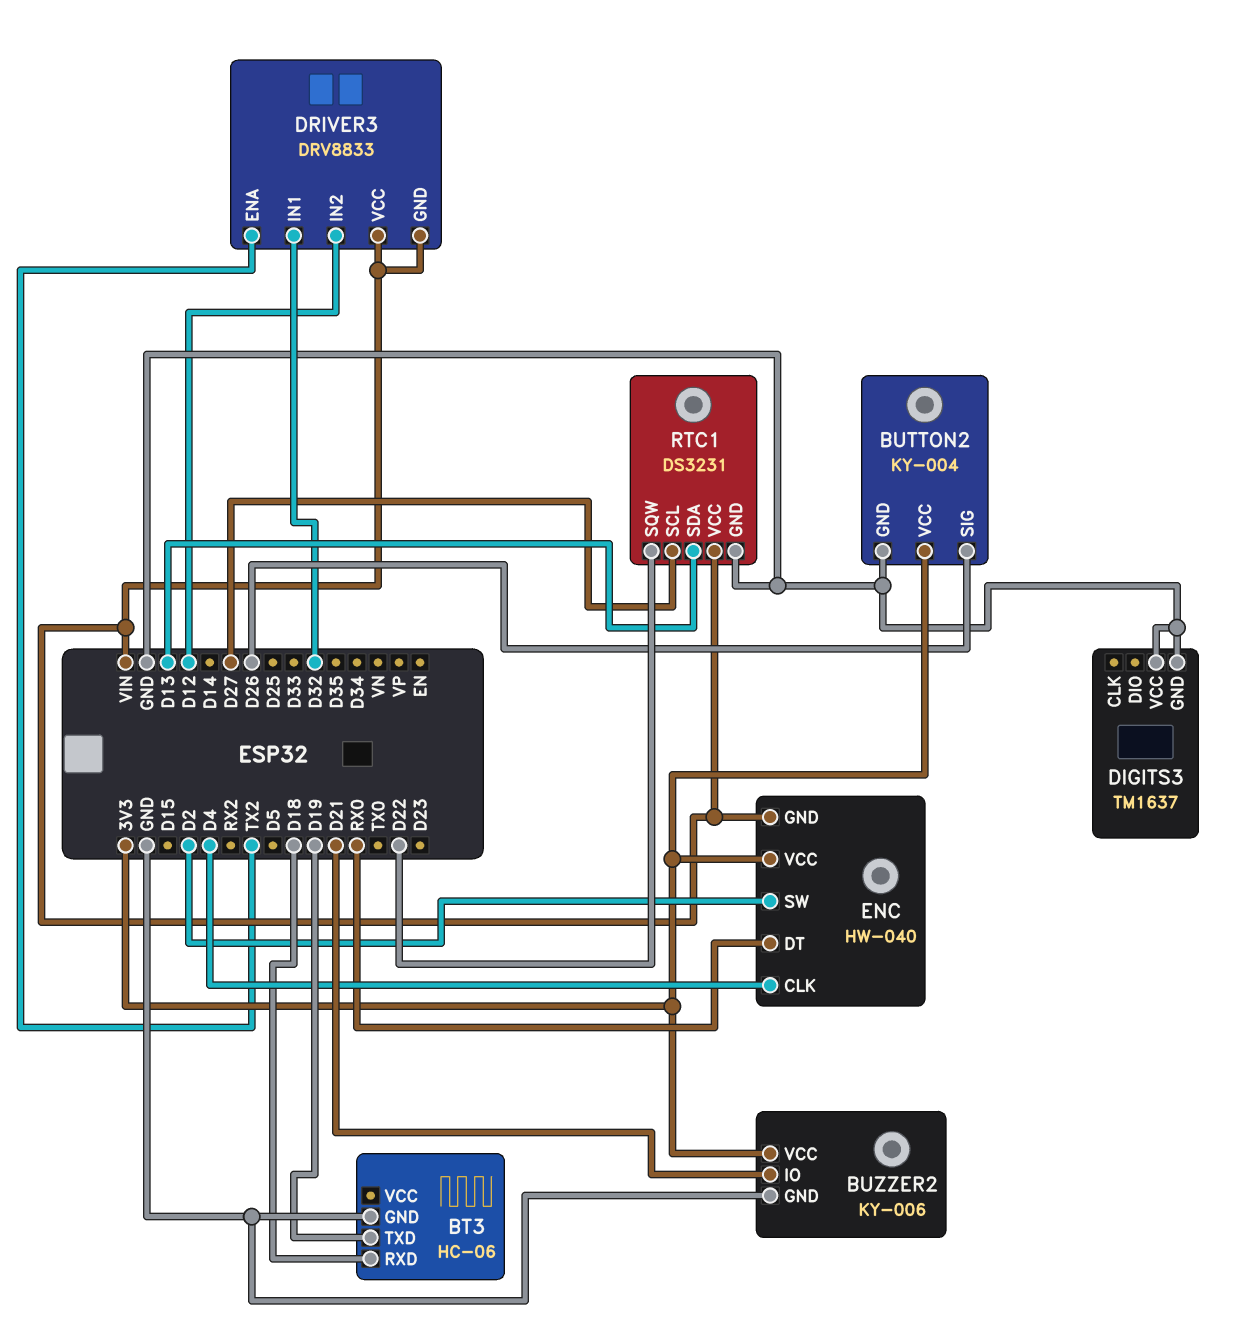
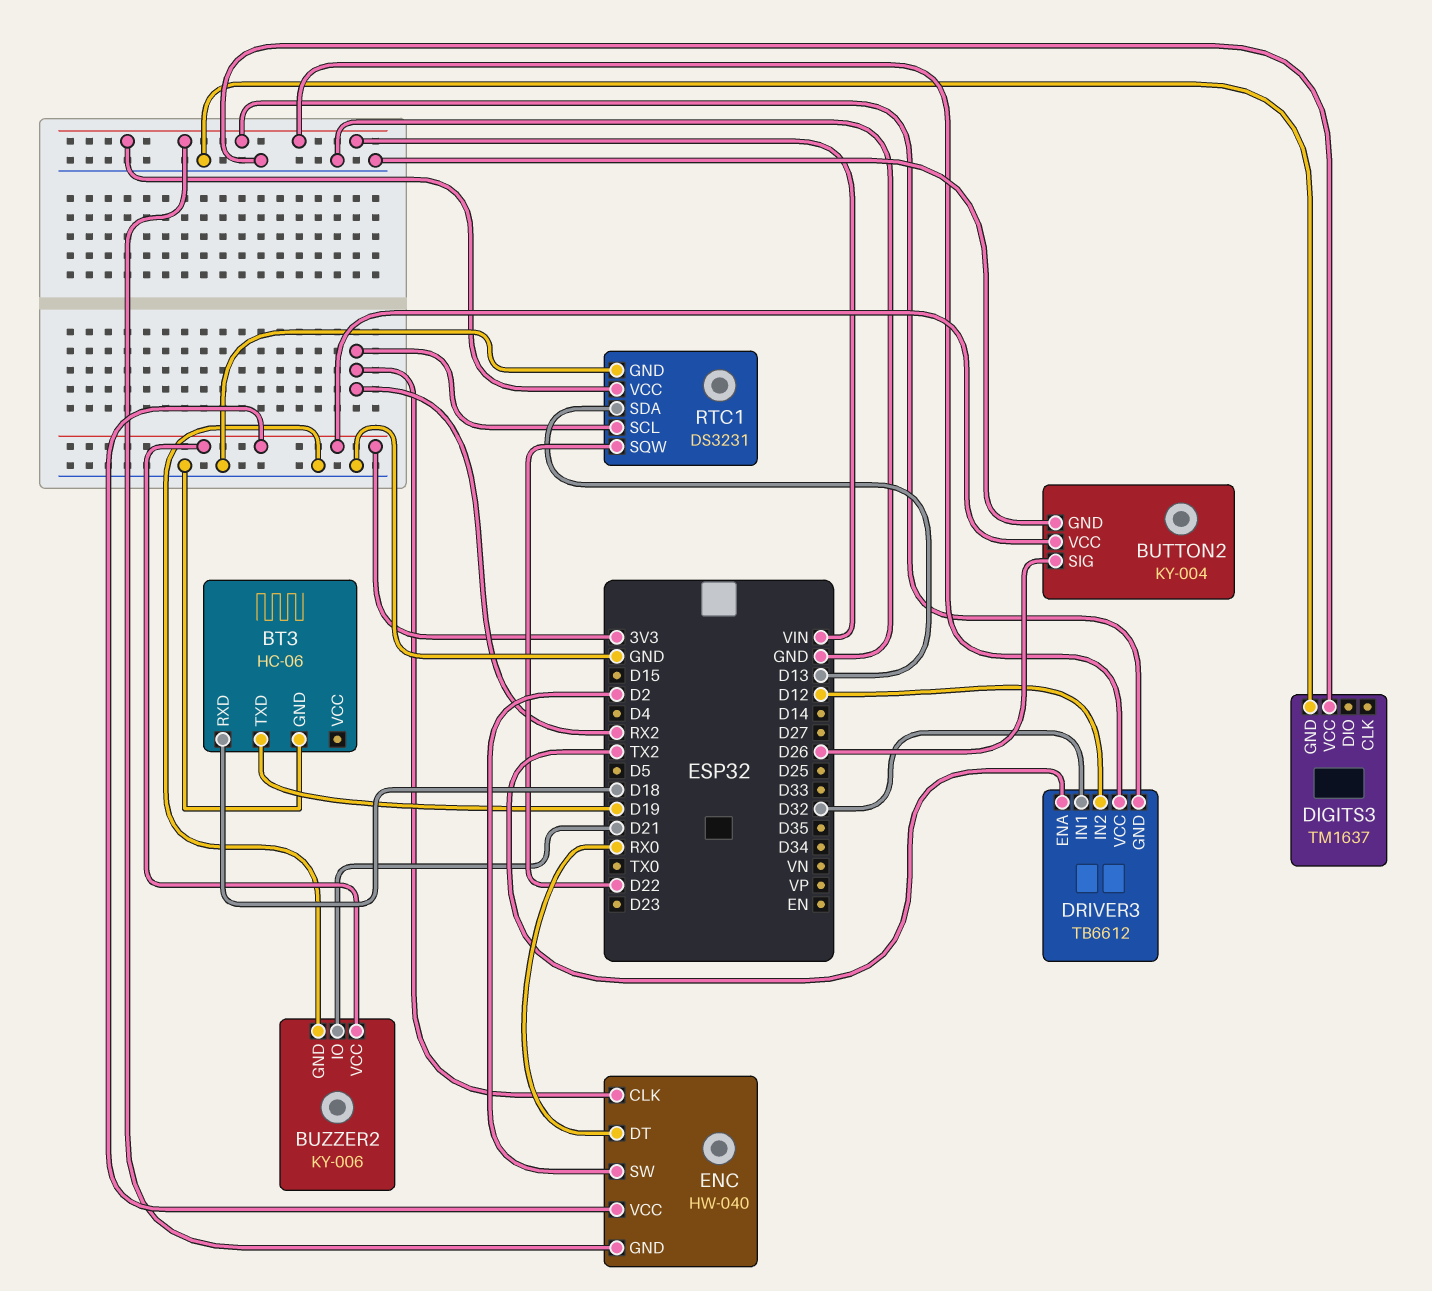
DRIVER3: DRV8833 -> TB6612
ENC pin CLK: D4 -> RX2
RTC1 pin SCL: D27 -> RX2

